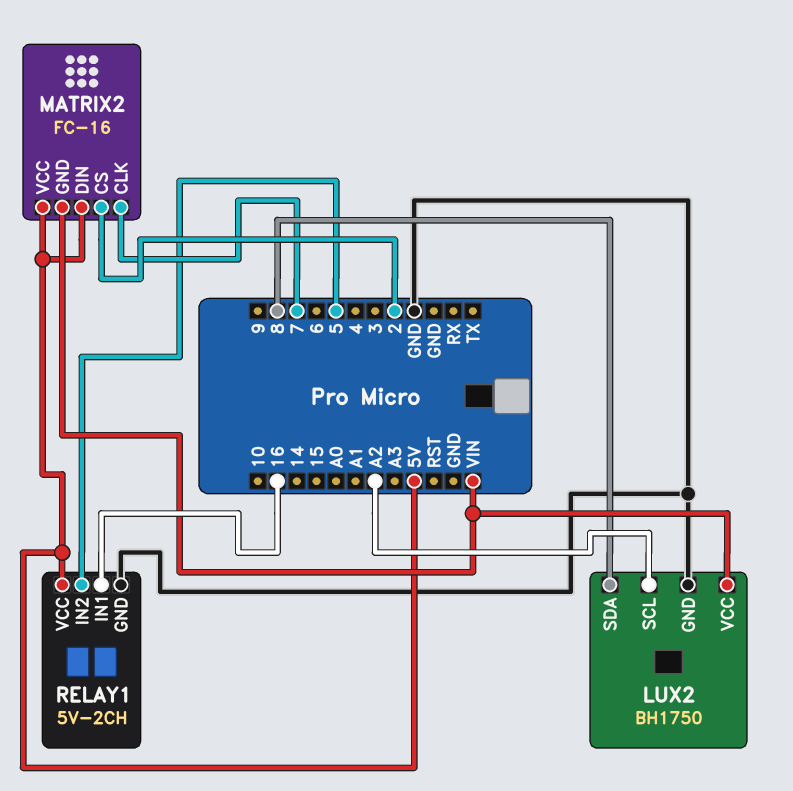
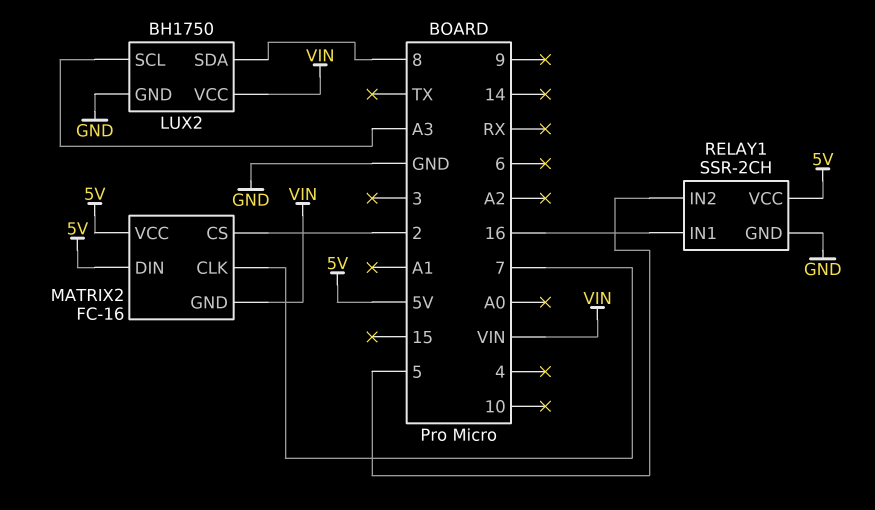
LUX2 pin SCL: A2 -> A3
RELAY1: 5V-2CH -> SSR-2CH

